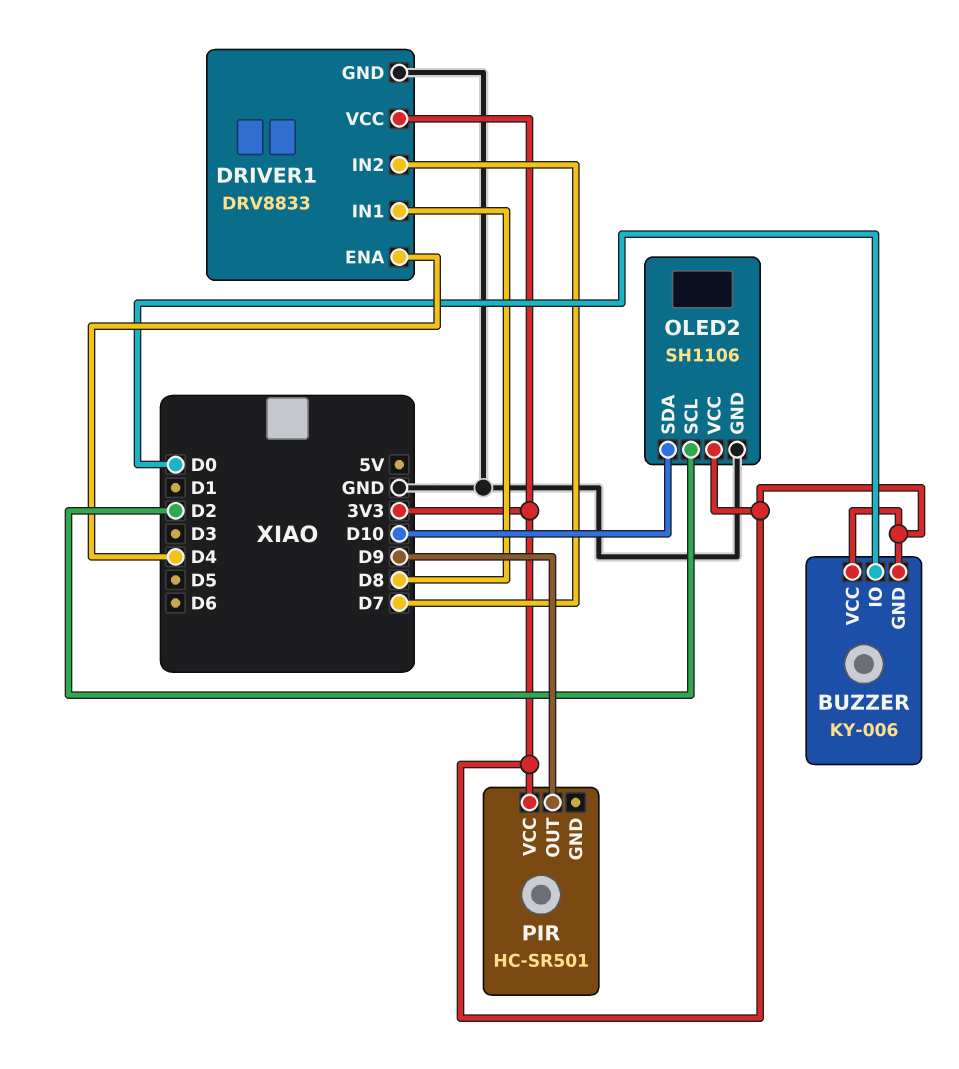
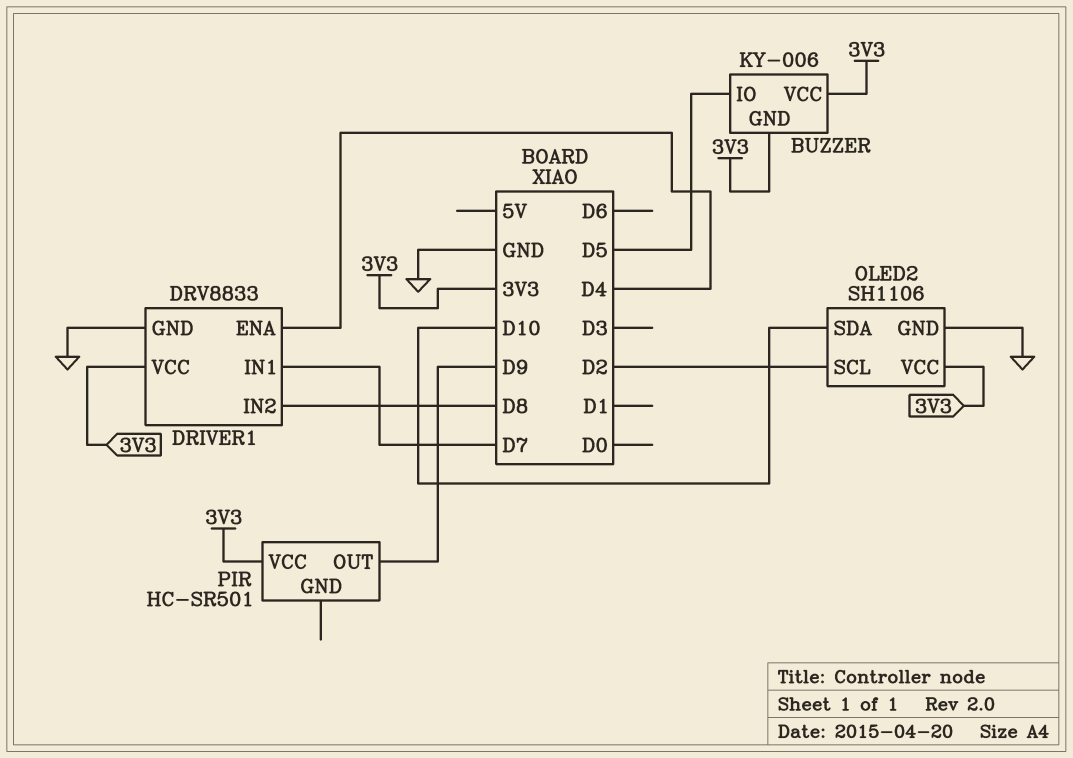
BUZZER pin IO: D0 -> D5
DRIVER1 pin IN1: D8 -> D7
DRIVER1 pin IN2: D7 -> D8

